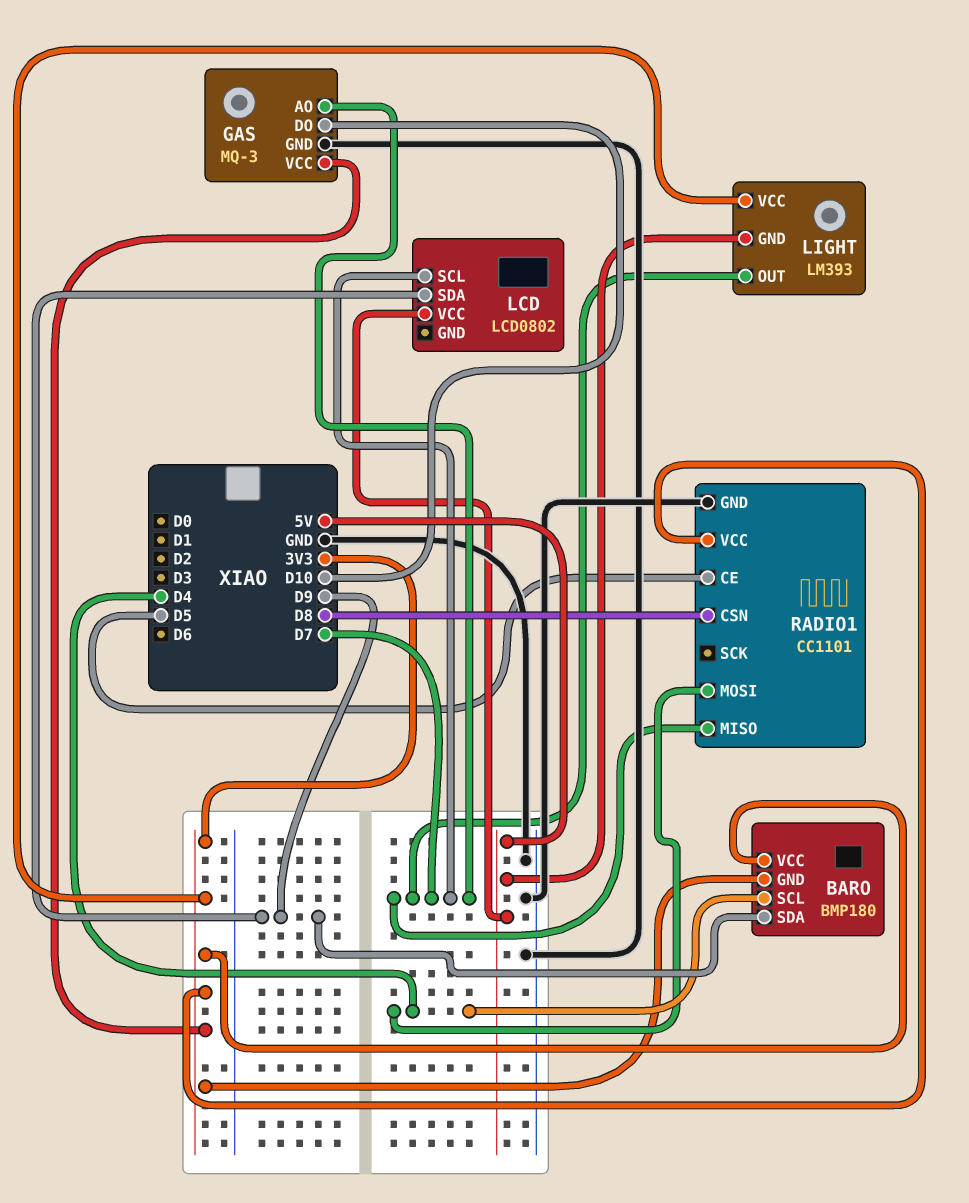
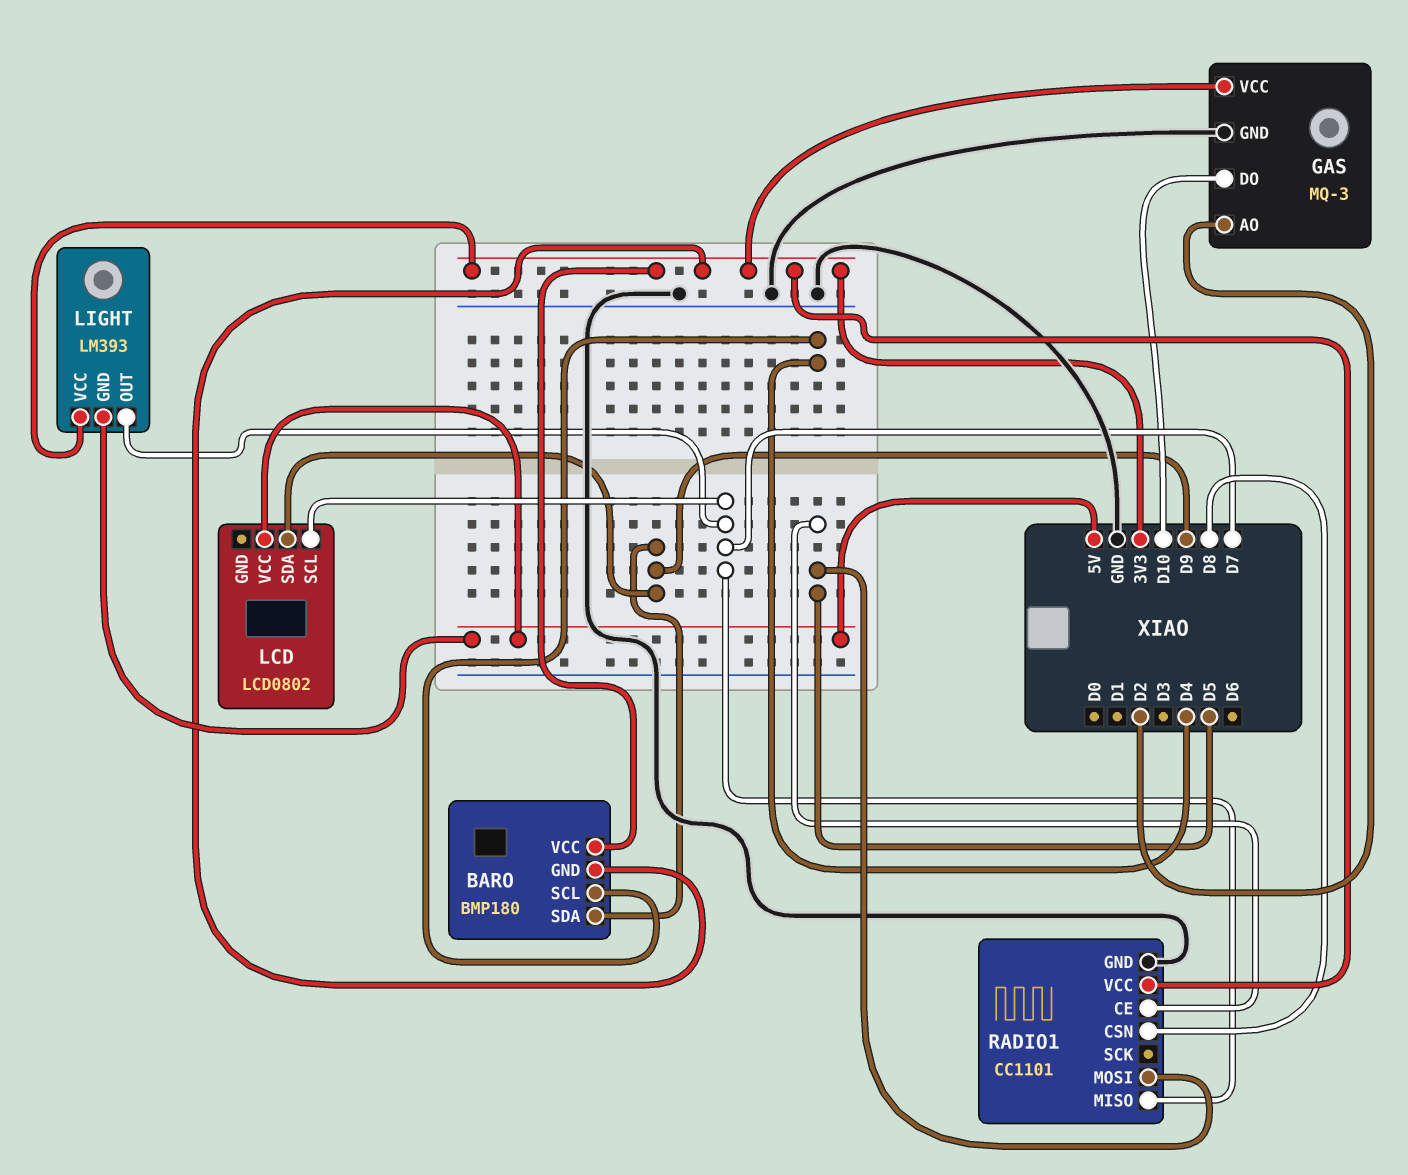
GAS pin AO: D7 -> D2
RADIO1 pin MOSI: D4 -> D5

